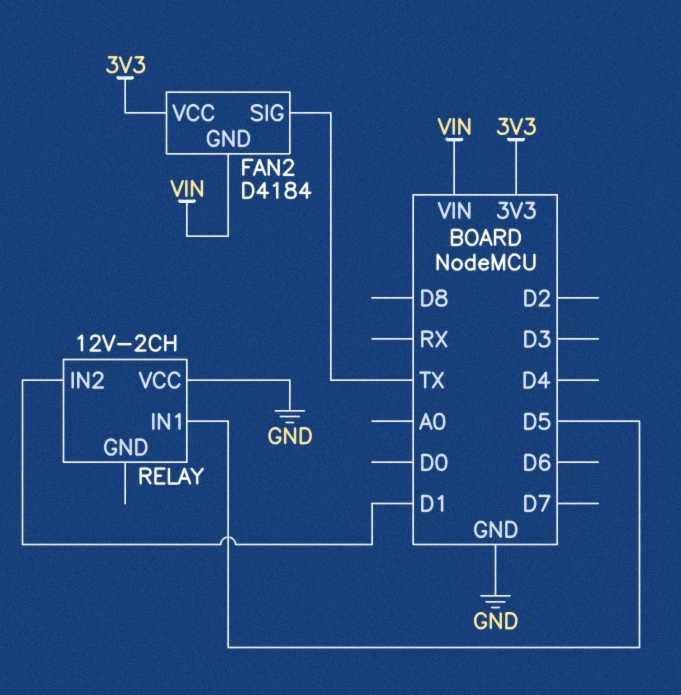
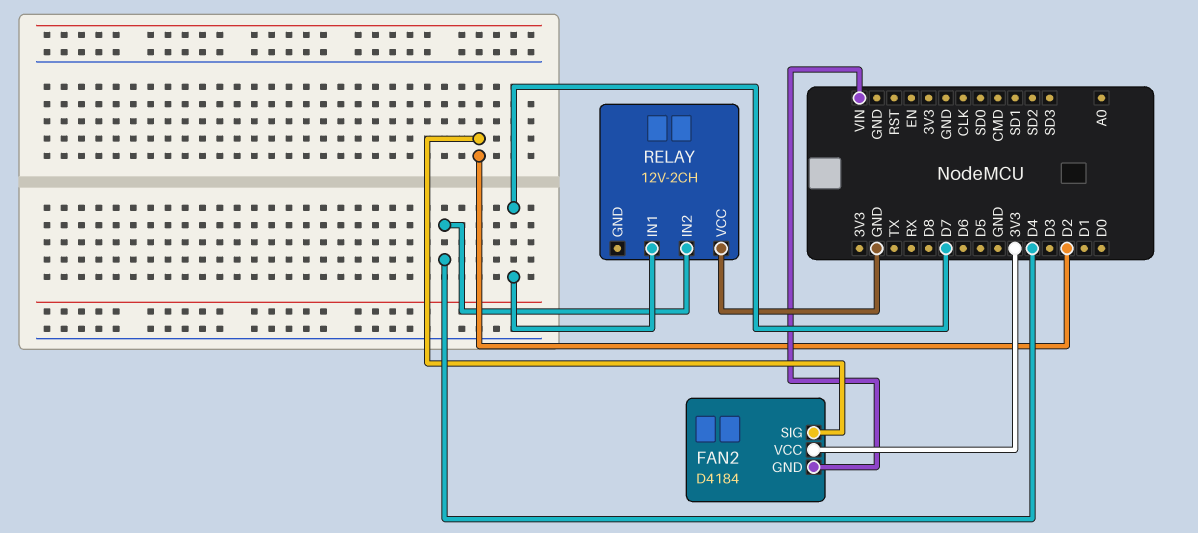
FAN2 pin SIG: TX -> D2
RELAY pin IN1: D5 -> D7
RELAY pin IN2: D1 -> D4

